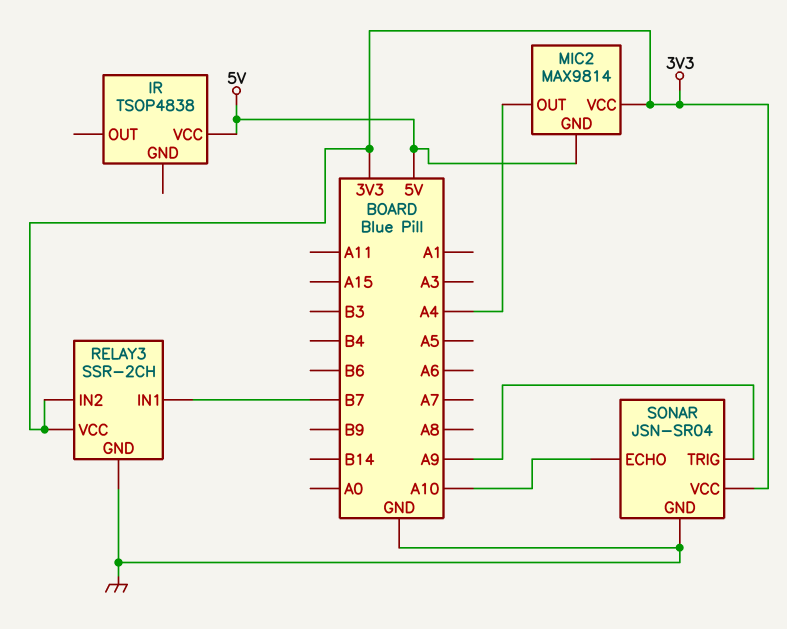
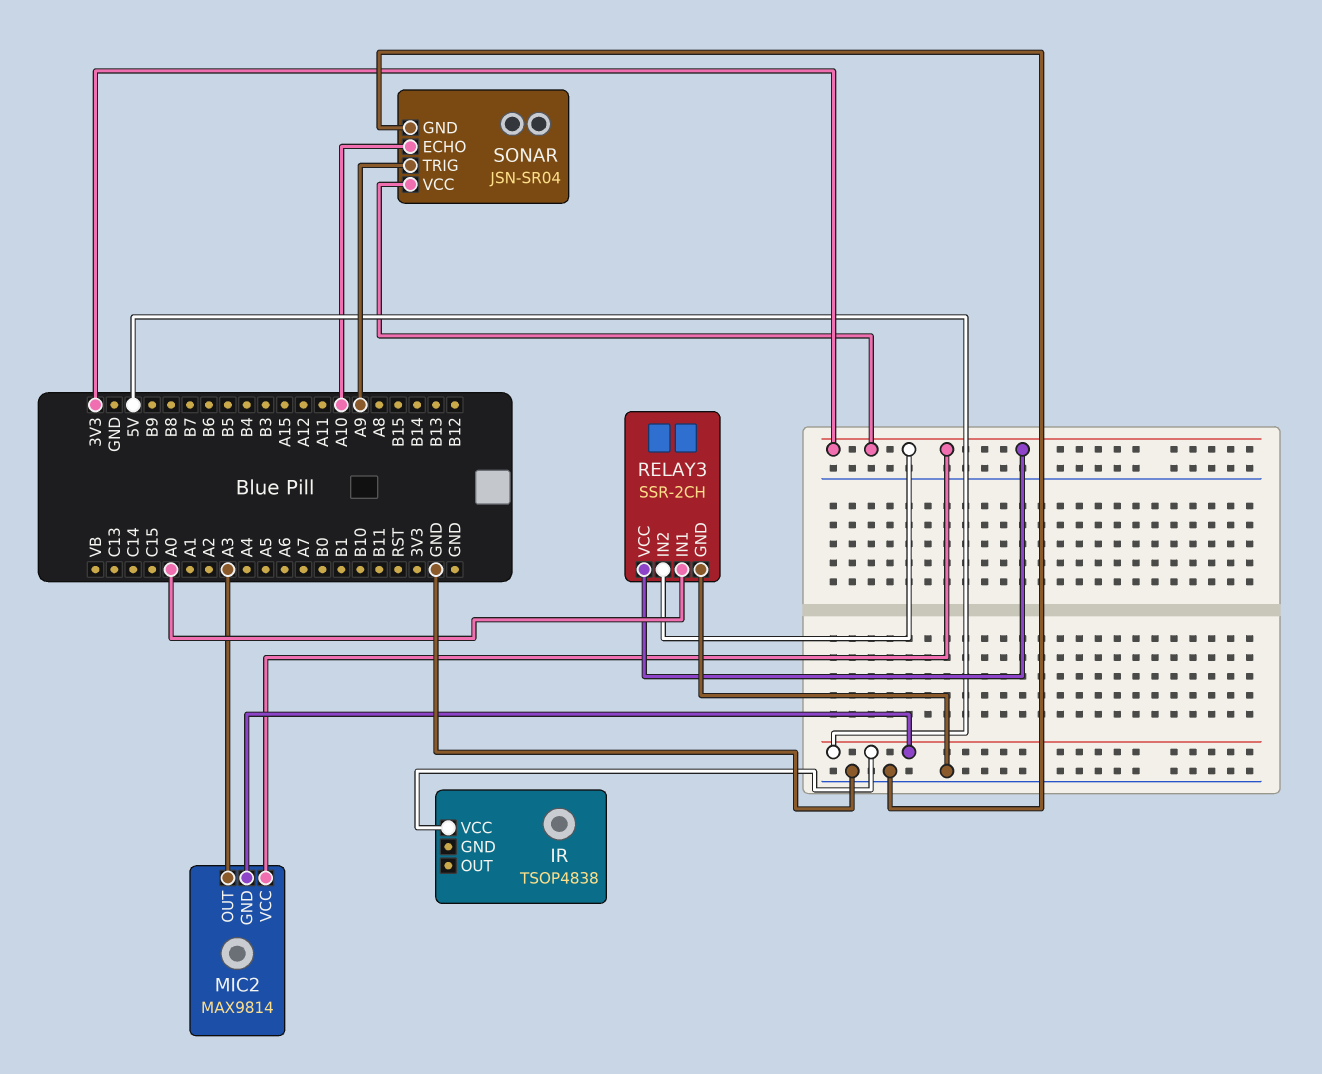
MIC2 pin OUT: A4 -> A3
RELAY3 pin IN1: B7 -> A0

